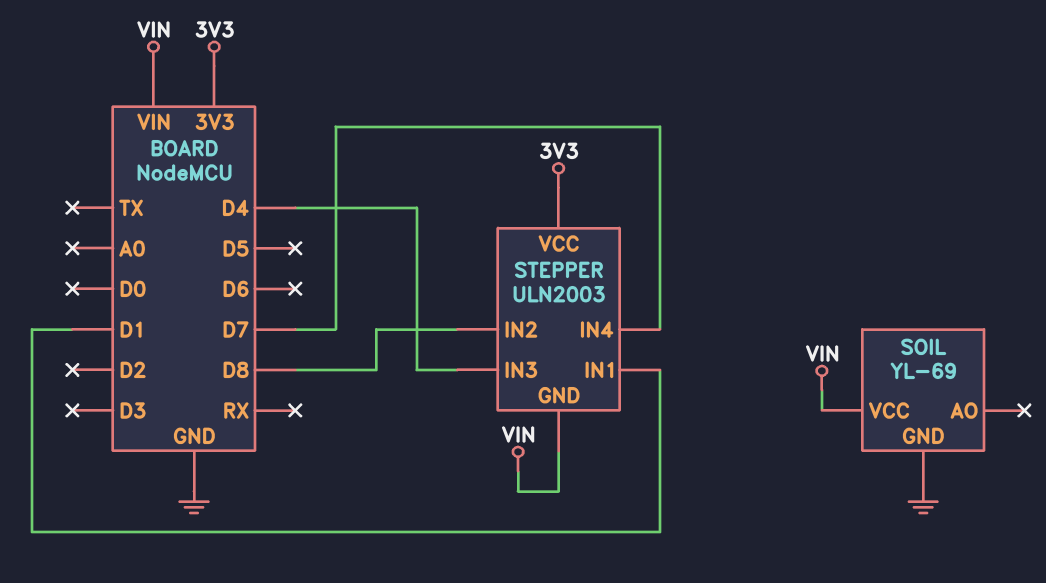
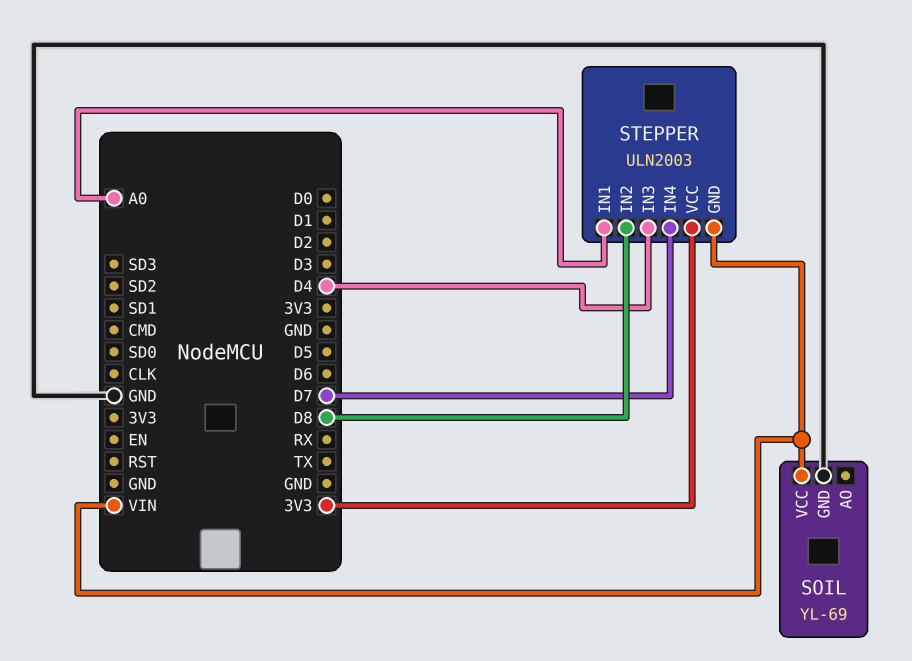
STEPPER pin IN1: D1 -> A0

